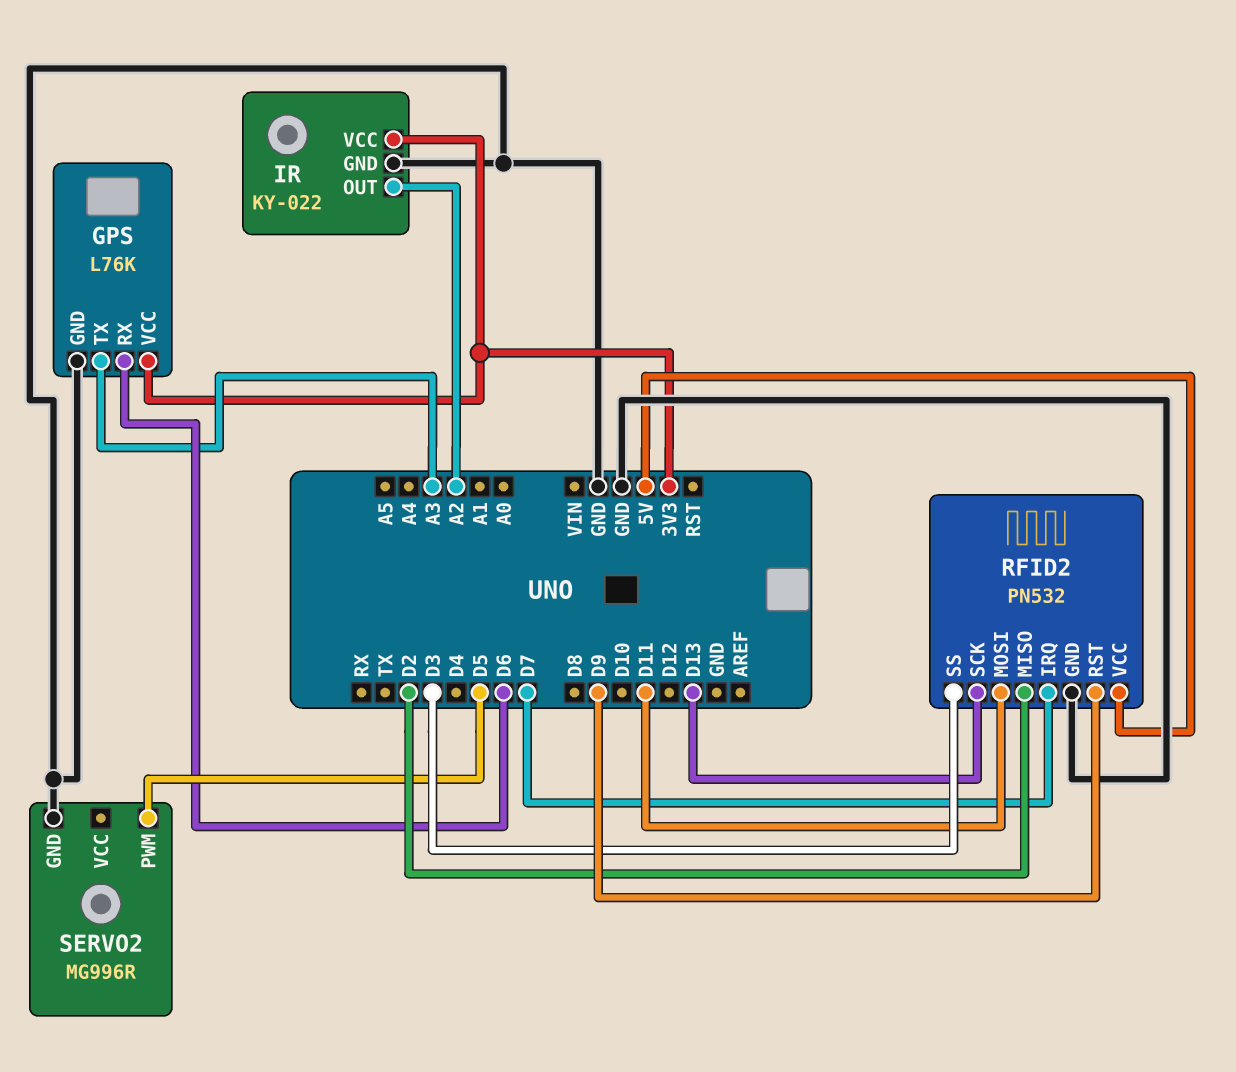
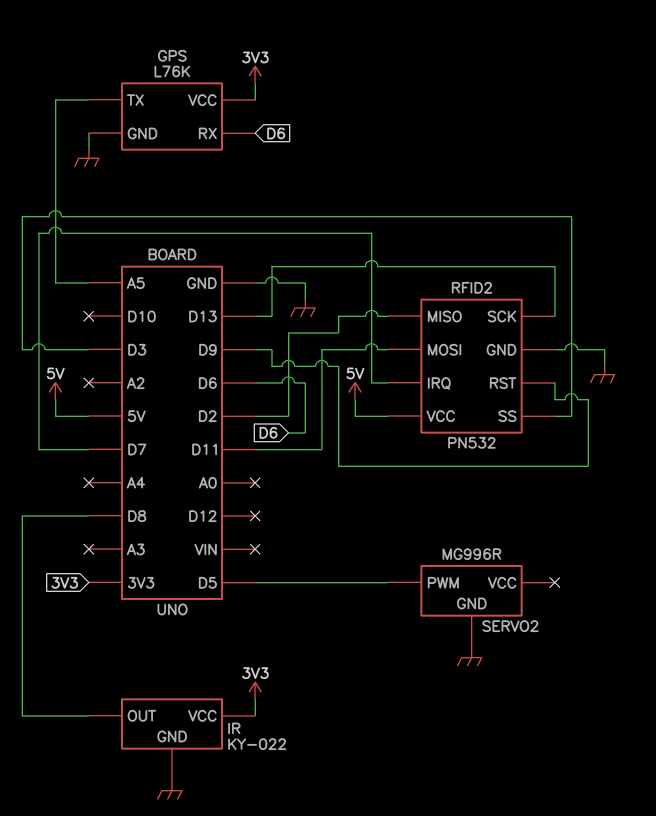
GPS pin TX: A3 -> A5
IR pin OUT: A2 -> D8

